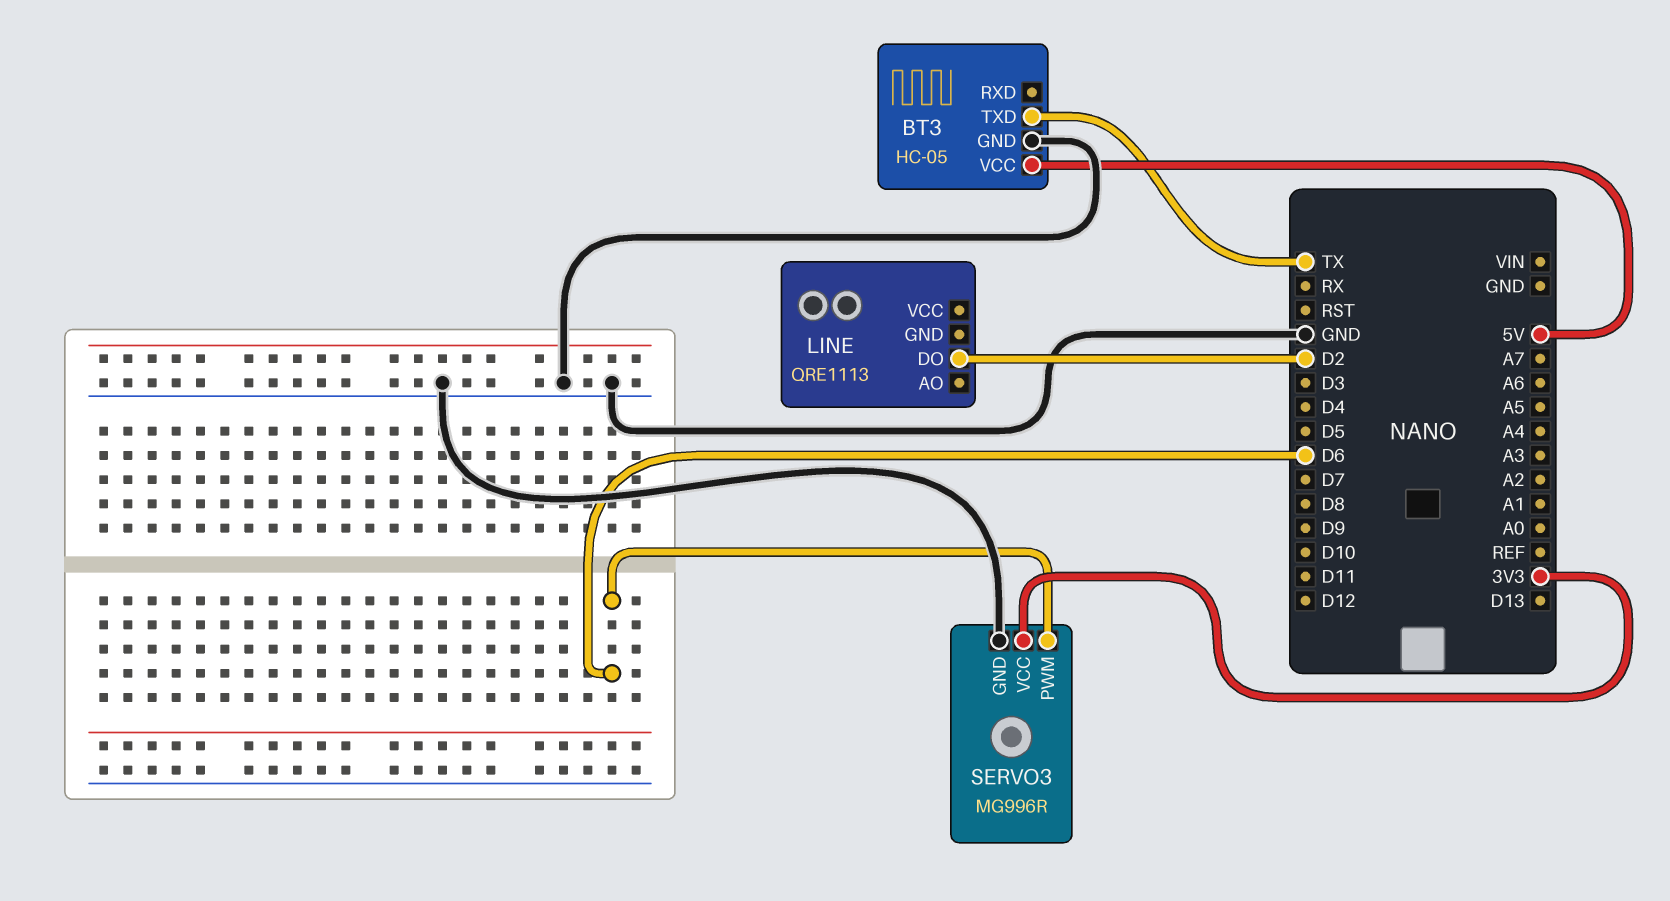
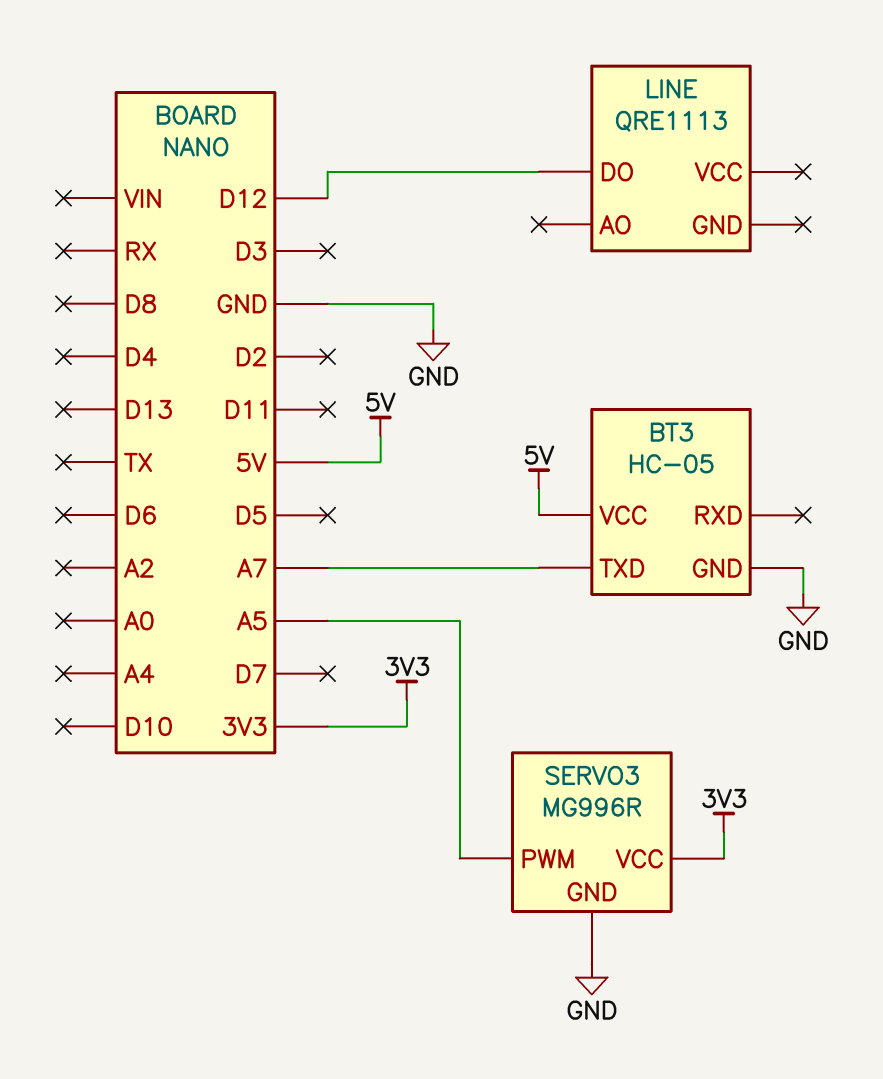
BT3 pin TXD: TX -> A7
LINE pin DO: D2 -> D12
SERVO3 pin PWM: D6 -> A5

